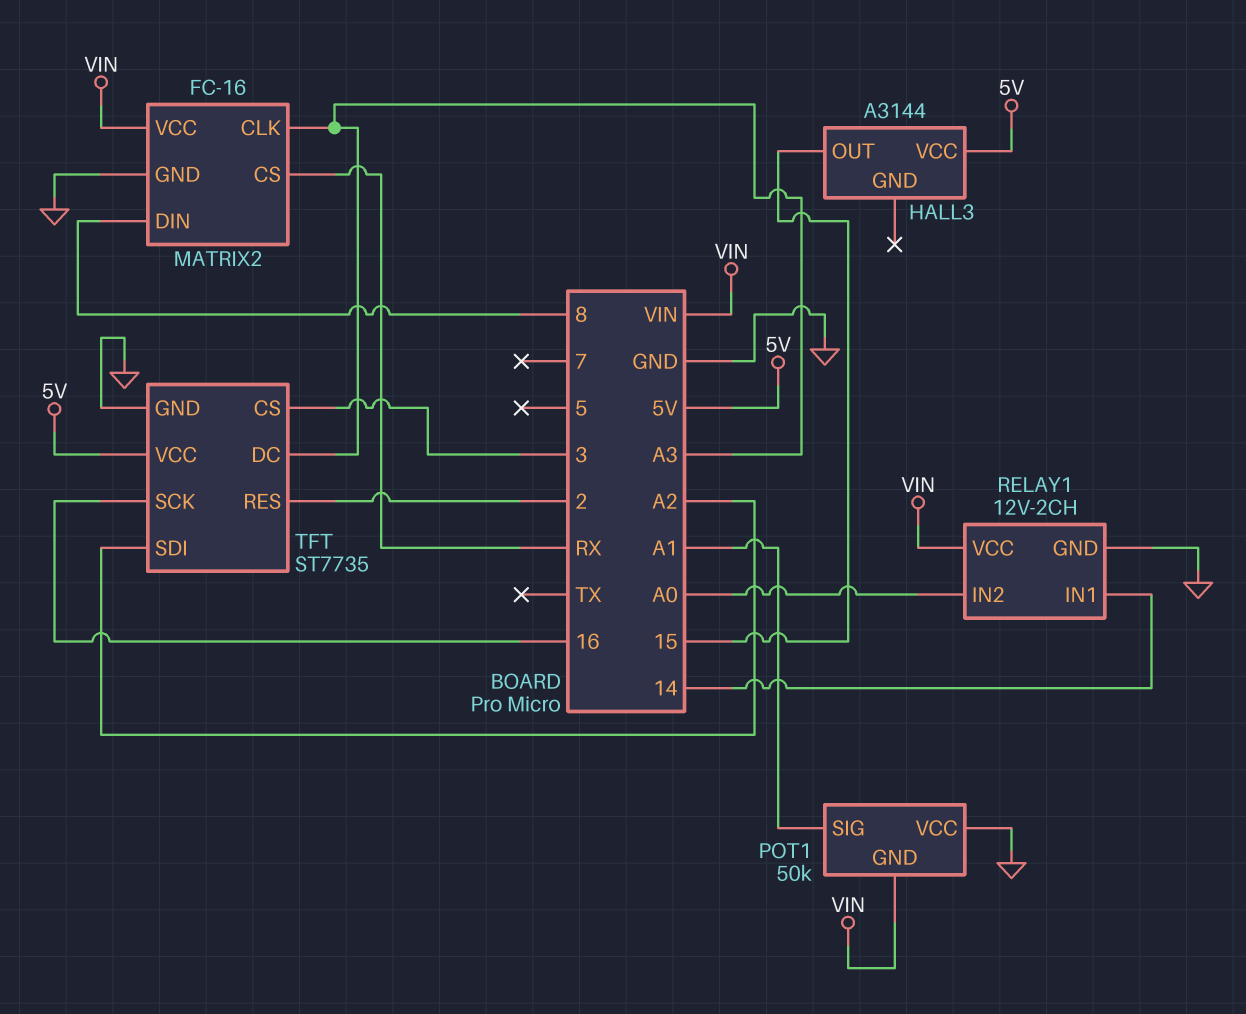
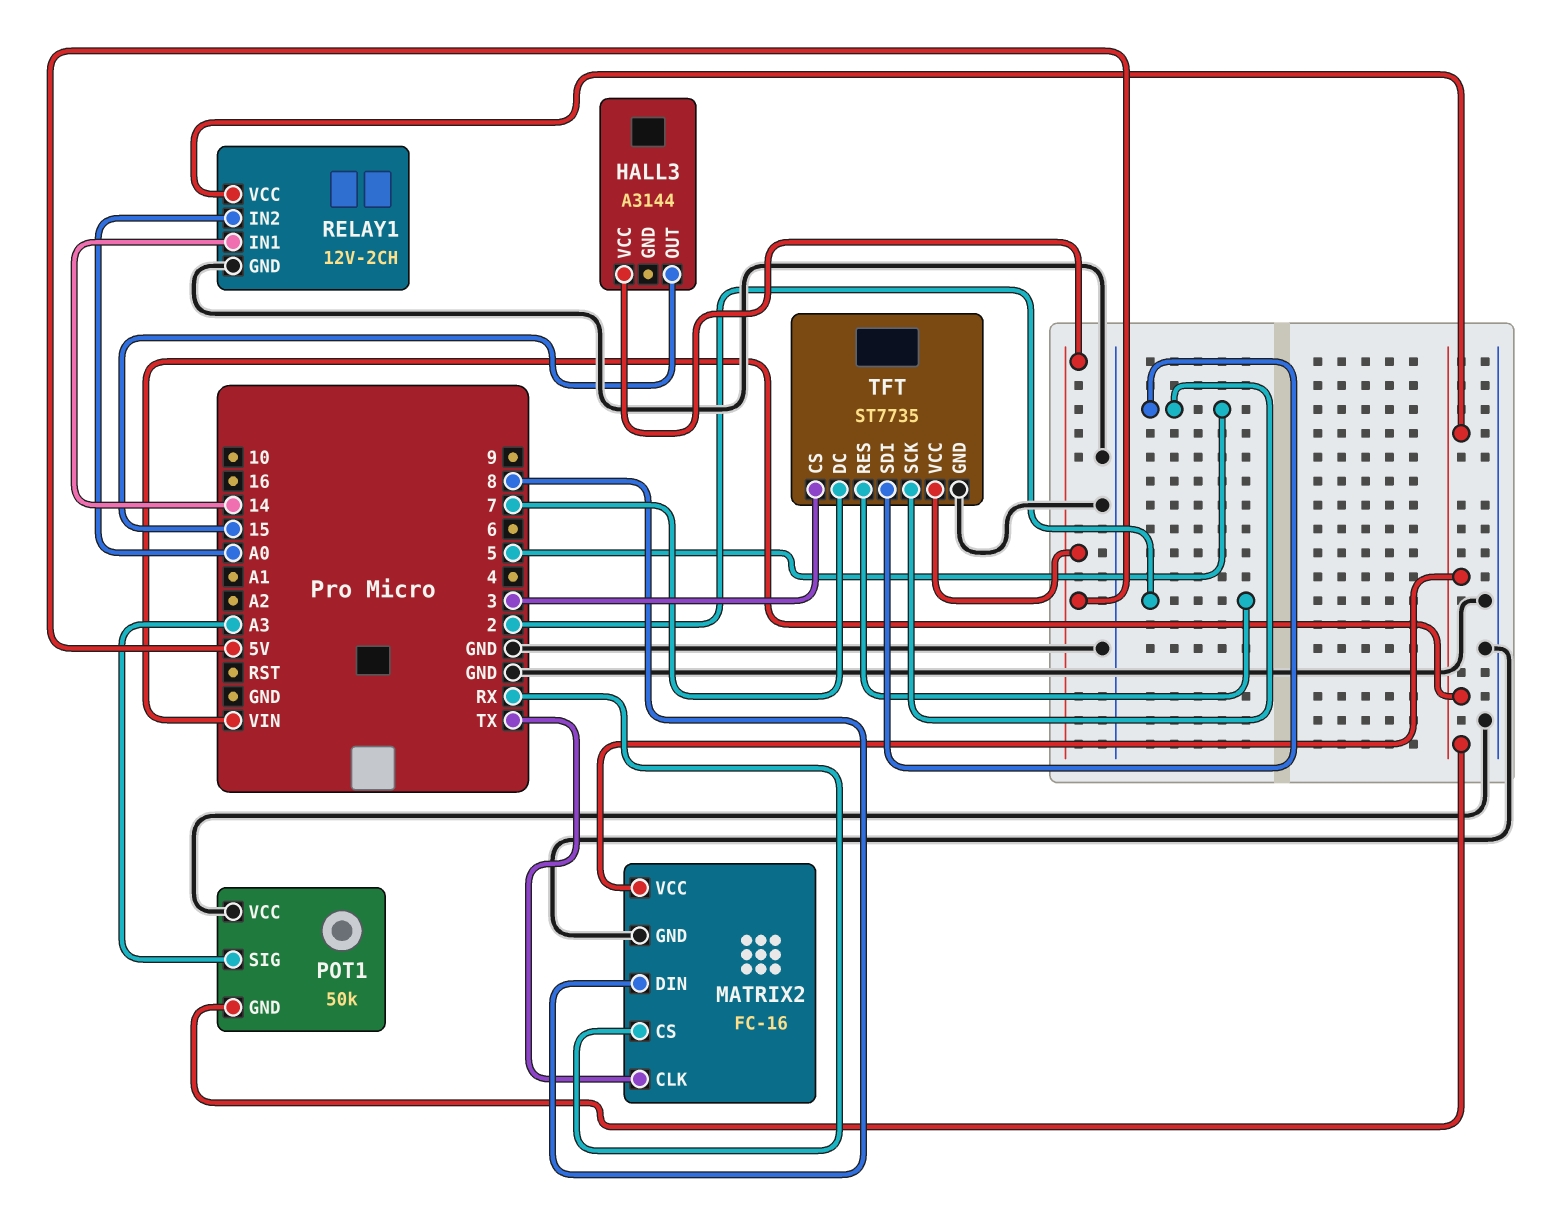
MATRIX2 pin CLK: A3 -> TX
POT1 pin SIG: A1 -> A3
TFT pin DC: A3 -> 7
TFT pin SCK: 16 -> 5
TFT pin SDI: A2 -> 5

